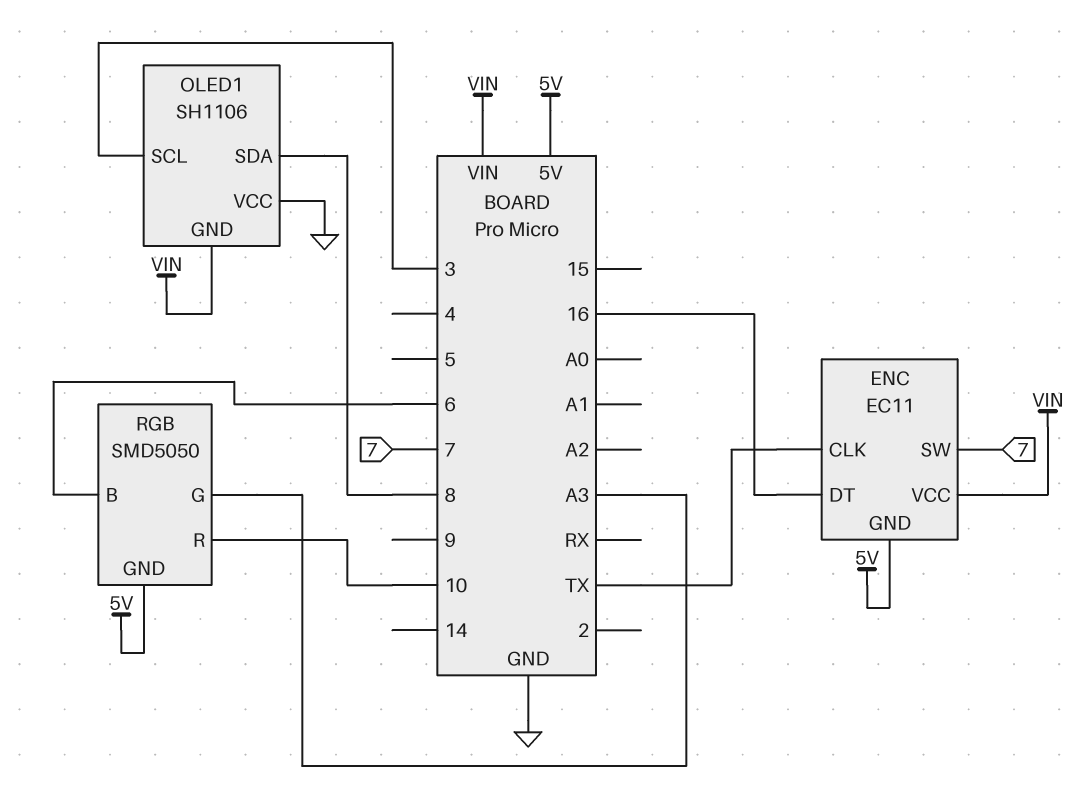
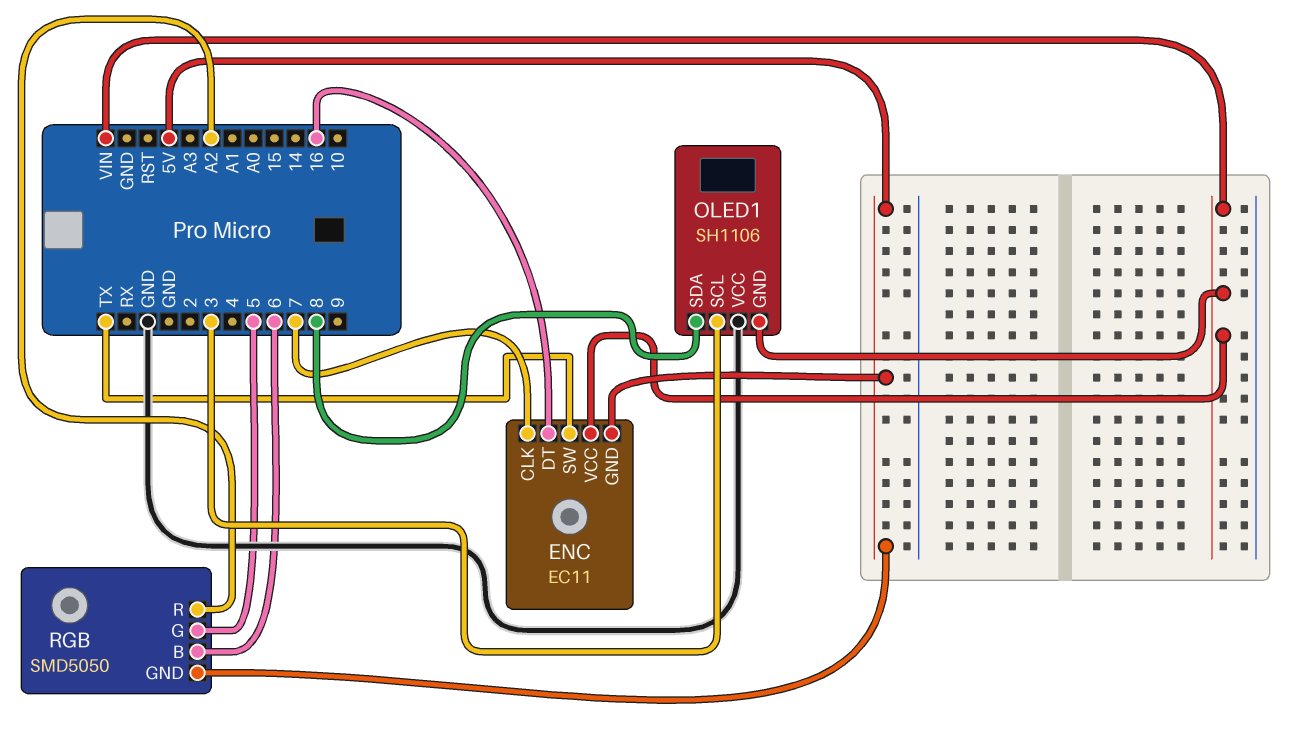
ENC pin CLK: TX -> 7
ENC pin SW: 7 -> TX
RGB pin G: A3 -> 5
RGB pin R: 10 -> A2

